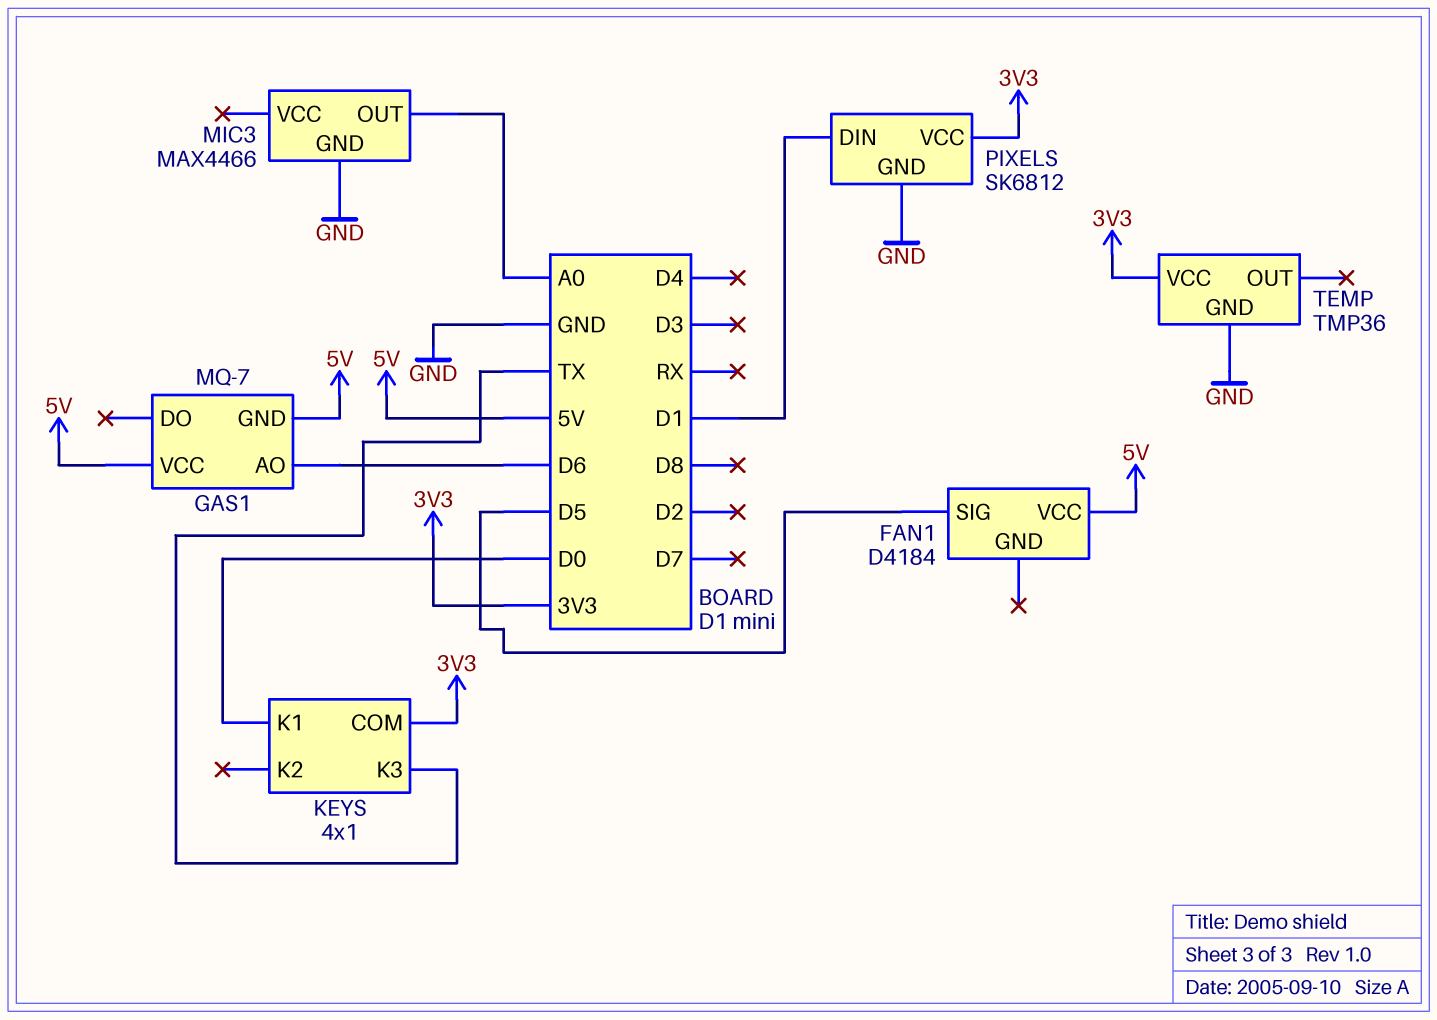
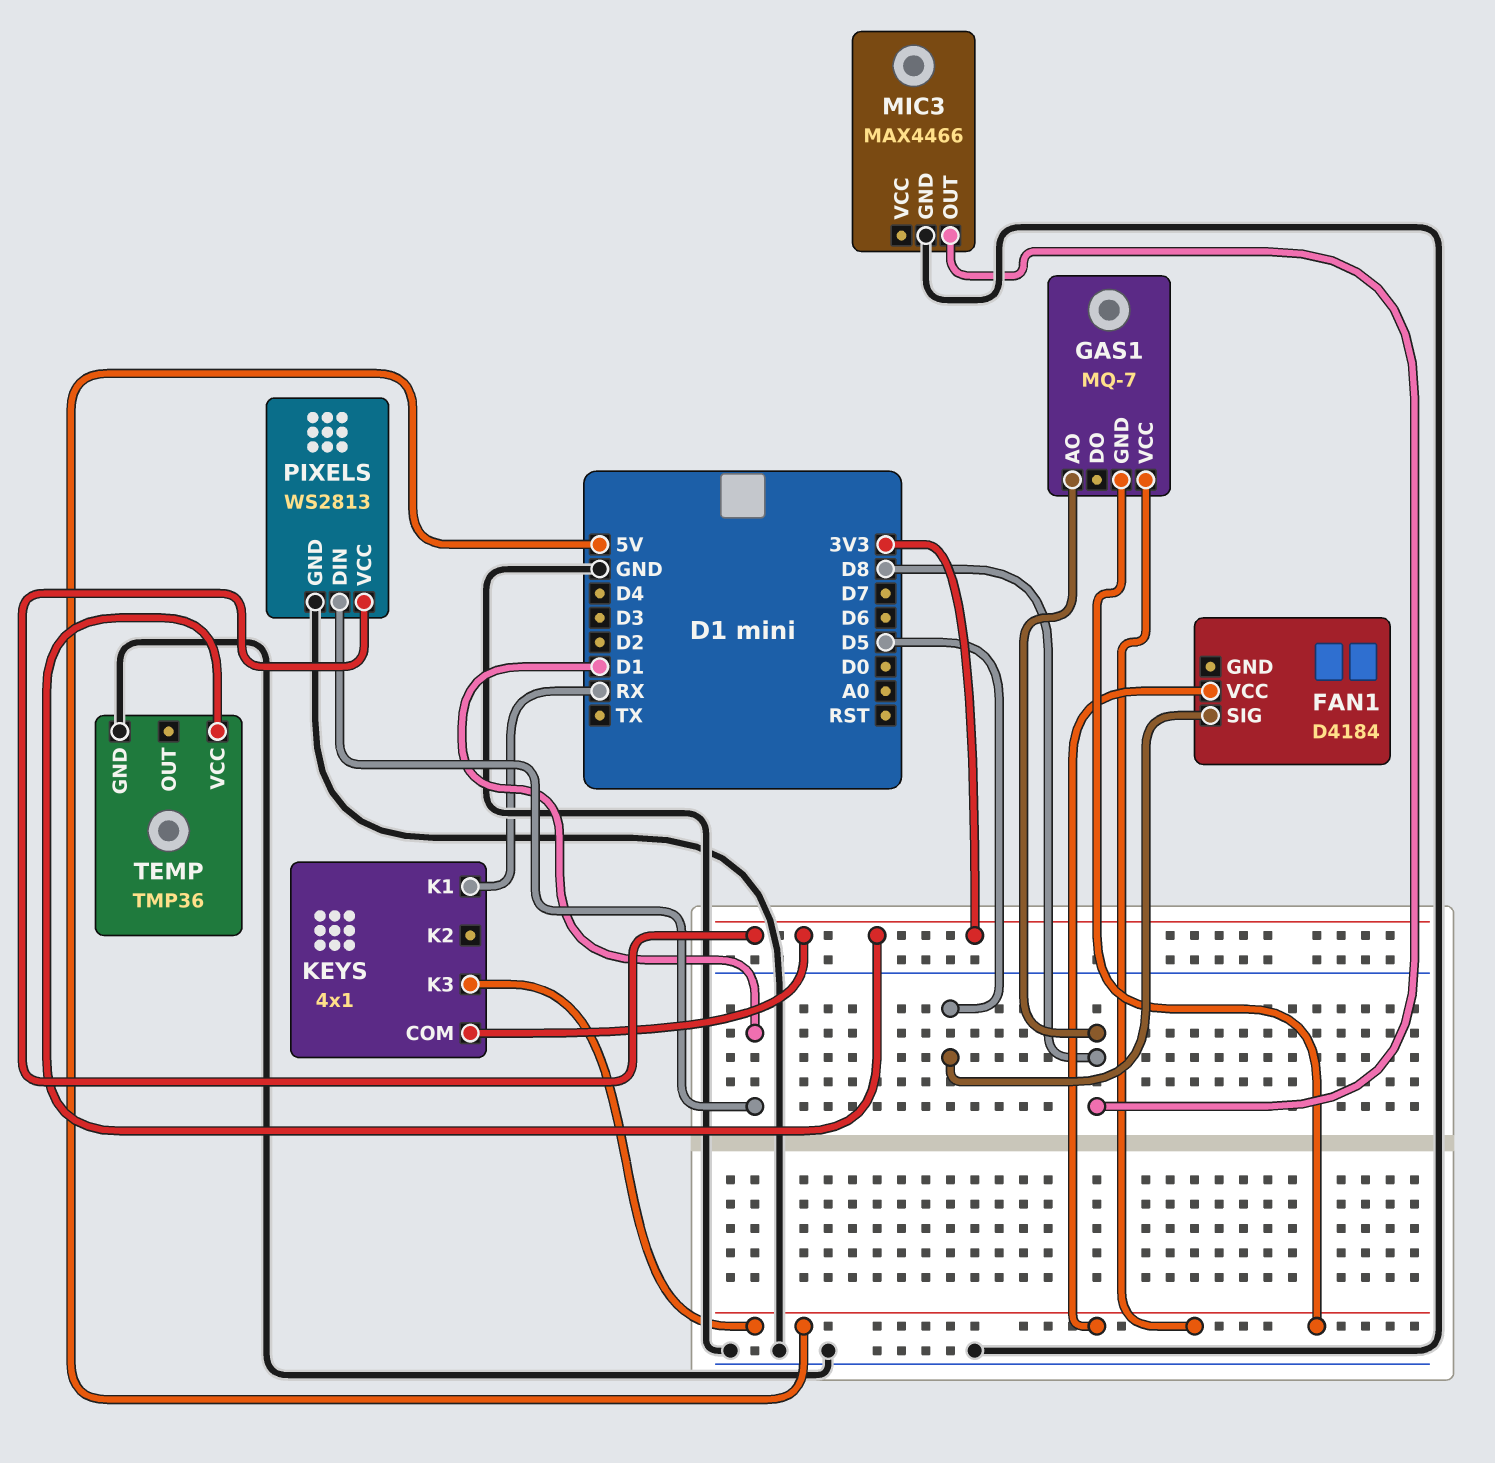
GAS1 pin AO: D6 -> D8
KEYS pin K1: D0 -> RX
KEYS pin K3: TX -> 5V
MIC3 pin OUT: A0 -> D8
PIXELS: SK6812 -> WS2813

